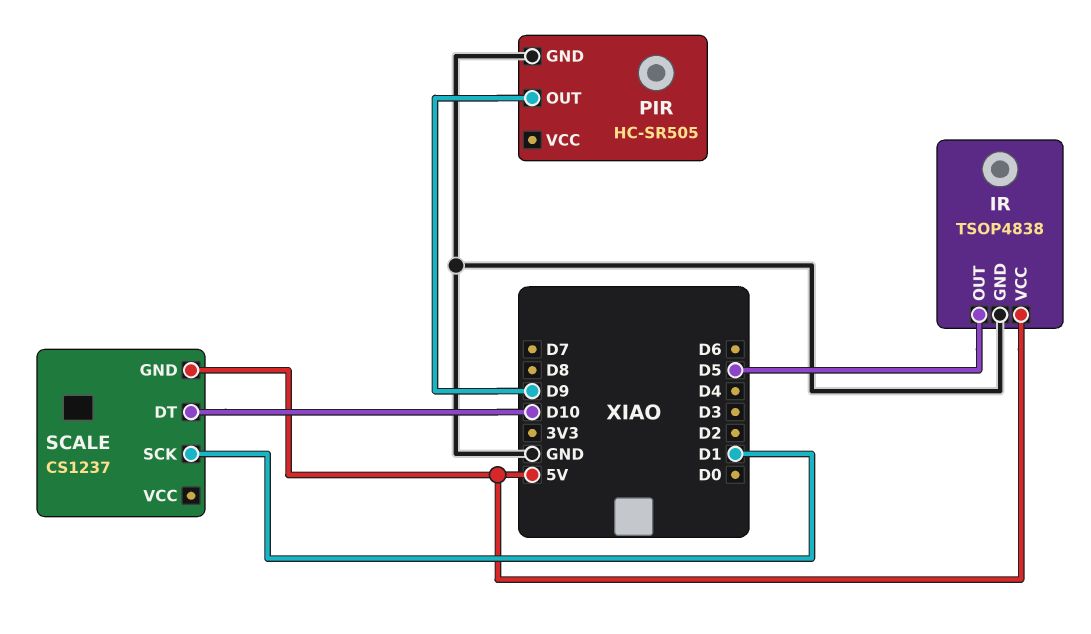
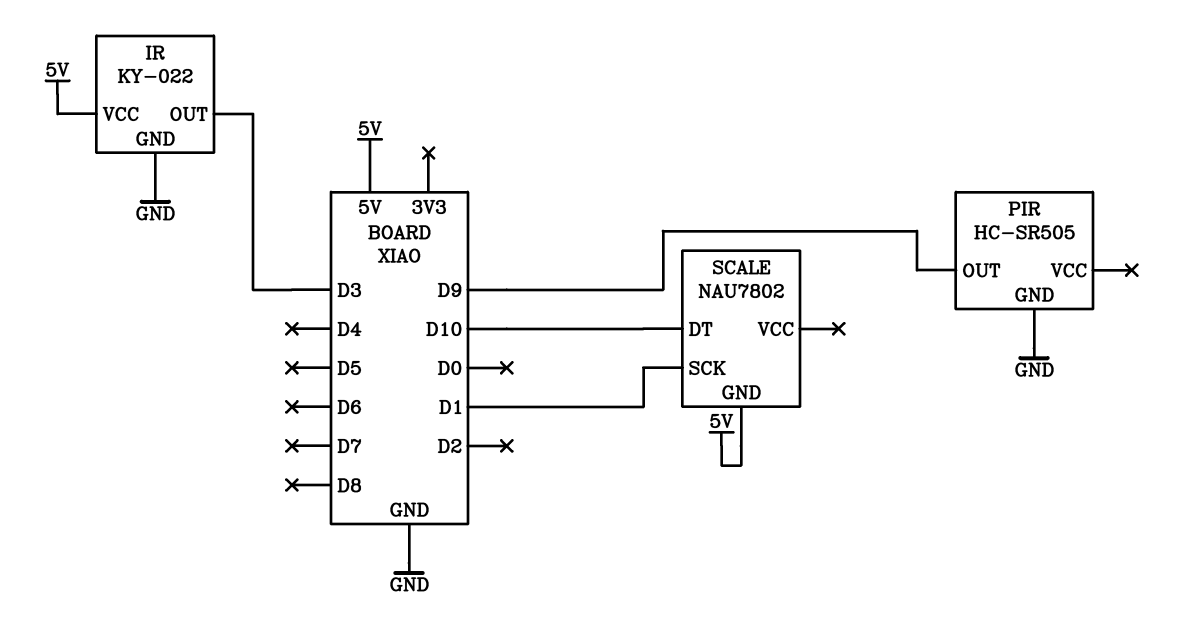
IR: TSOP4838 -> KY-022
IR pin OUT: D5 -> D3
SCALE: CS1237 -> NAU7802

